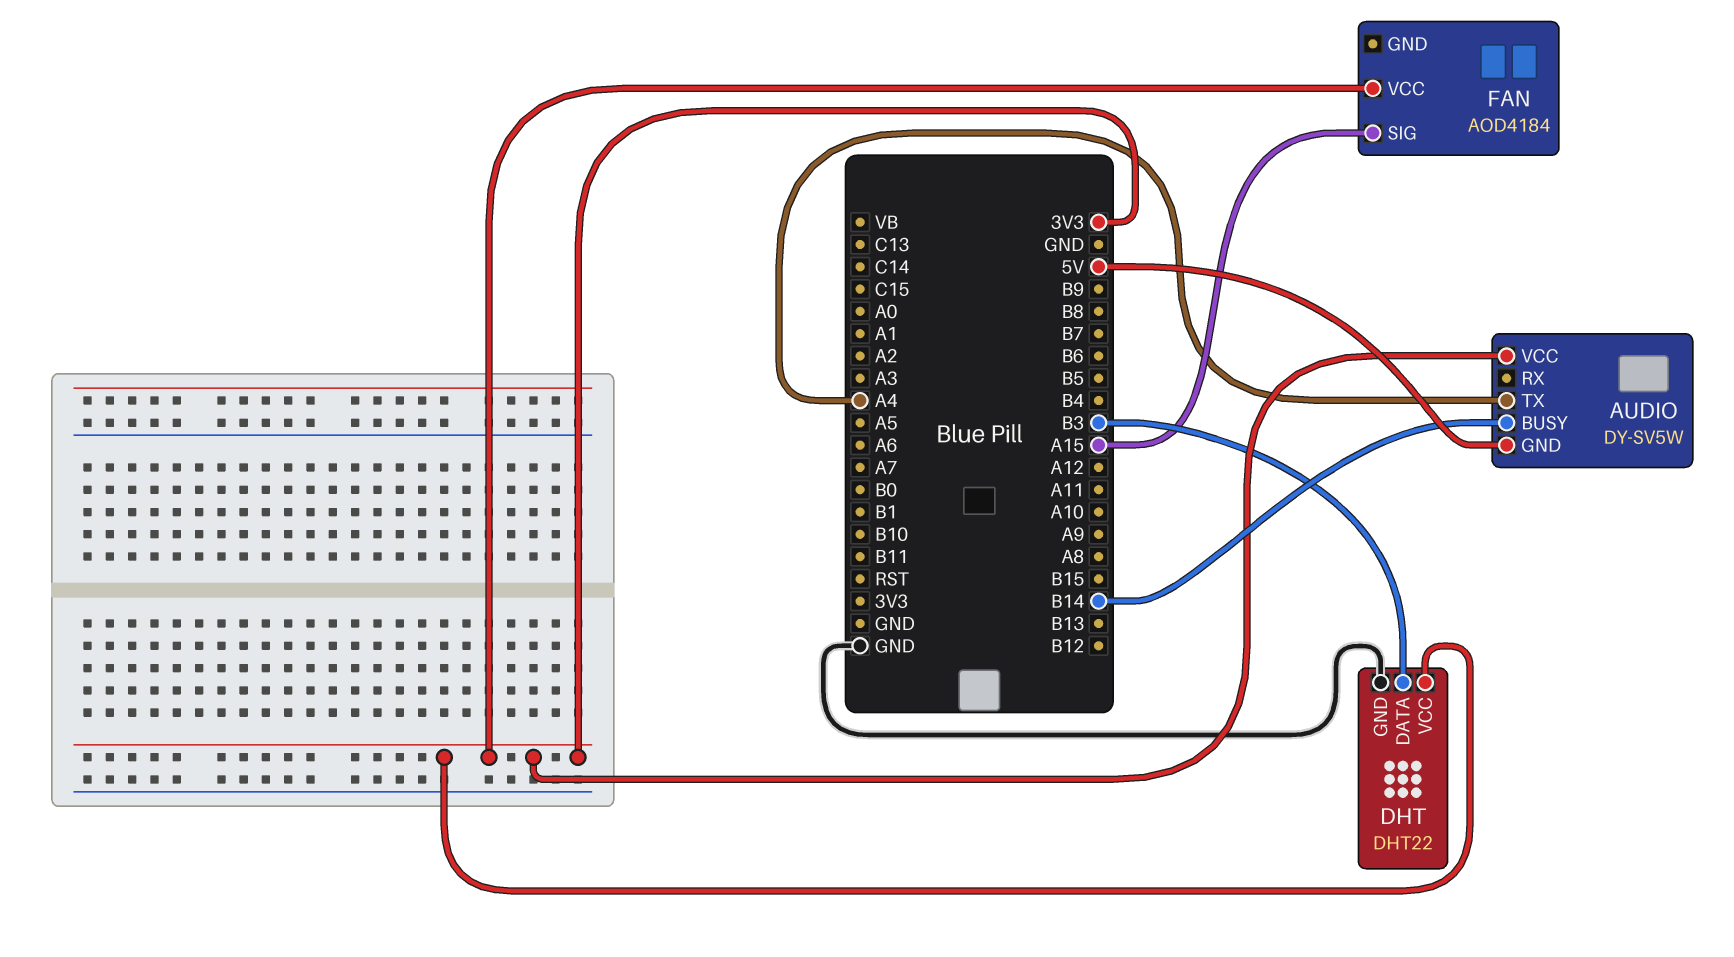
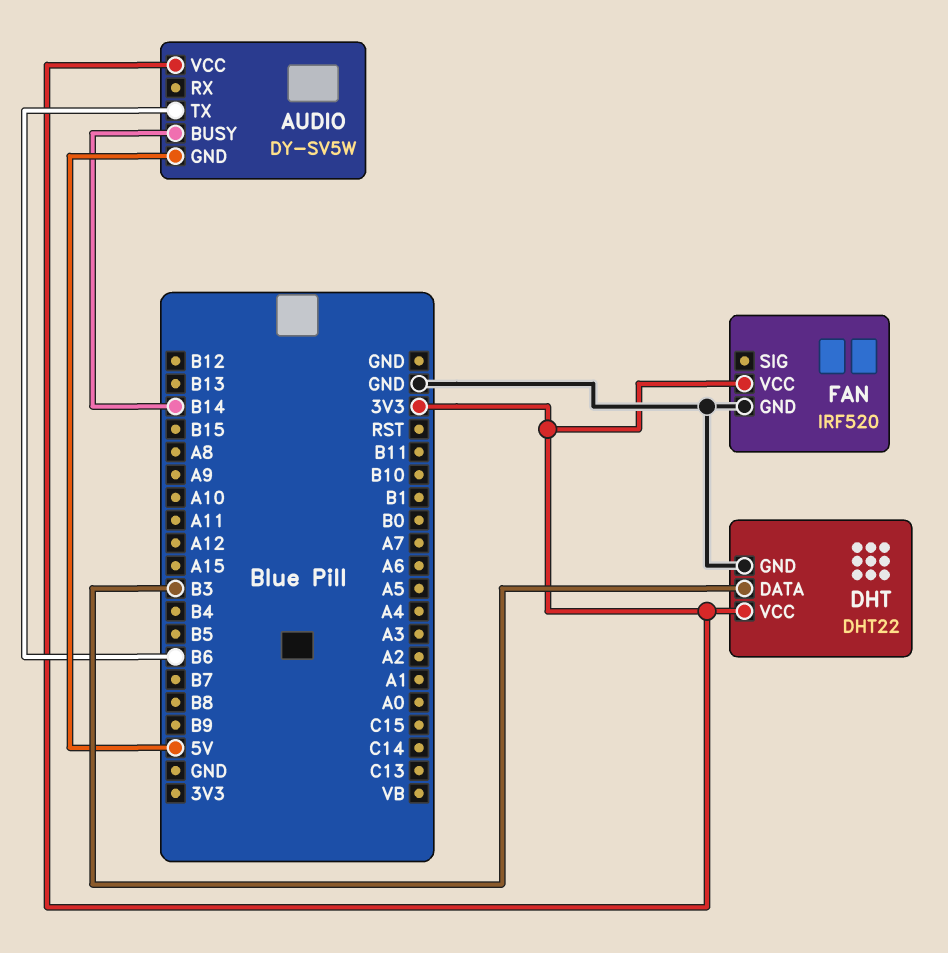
AUDIO pin TX: A4 -> B6
FAN: AOD4184 -> IRF520
FAN pin GND: none -> GND
FAN pin SIG: A15 -> none

